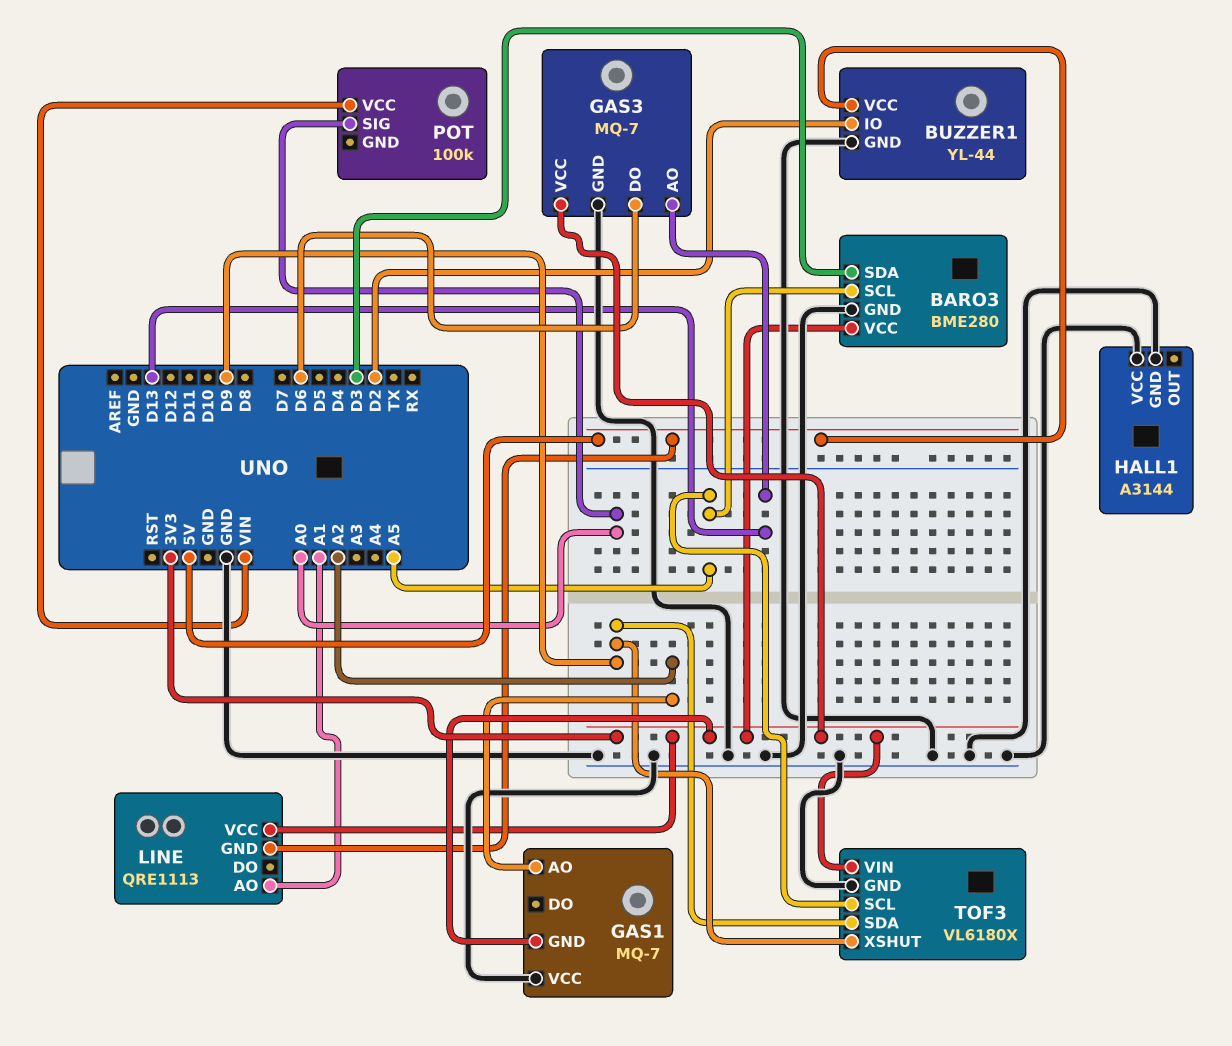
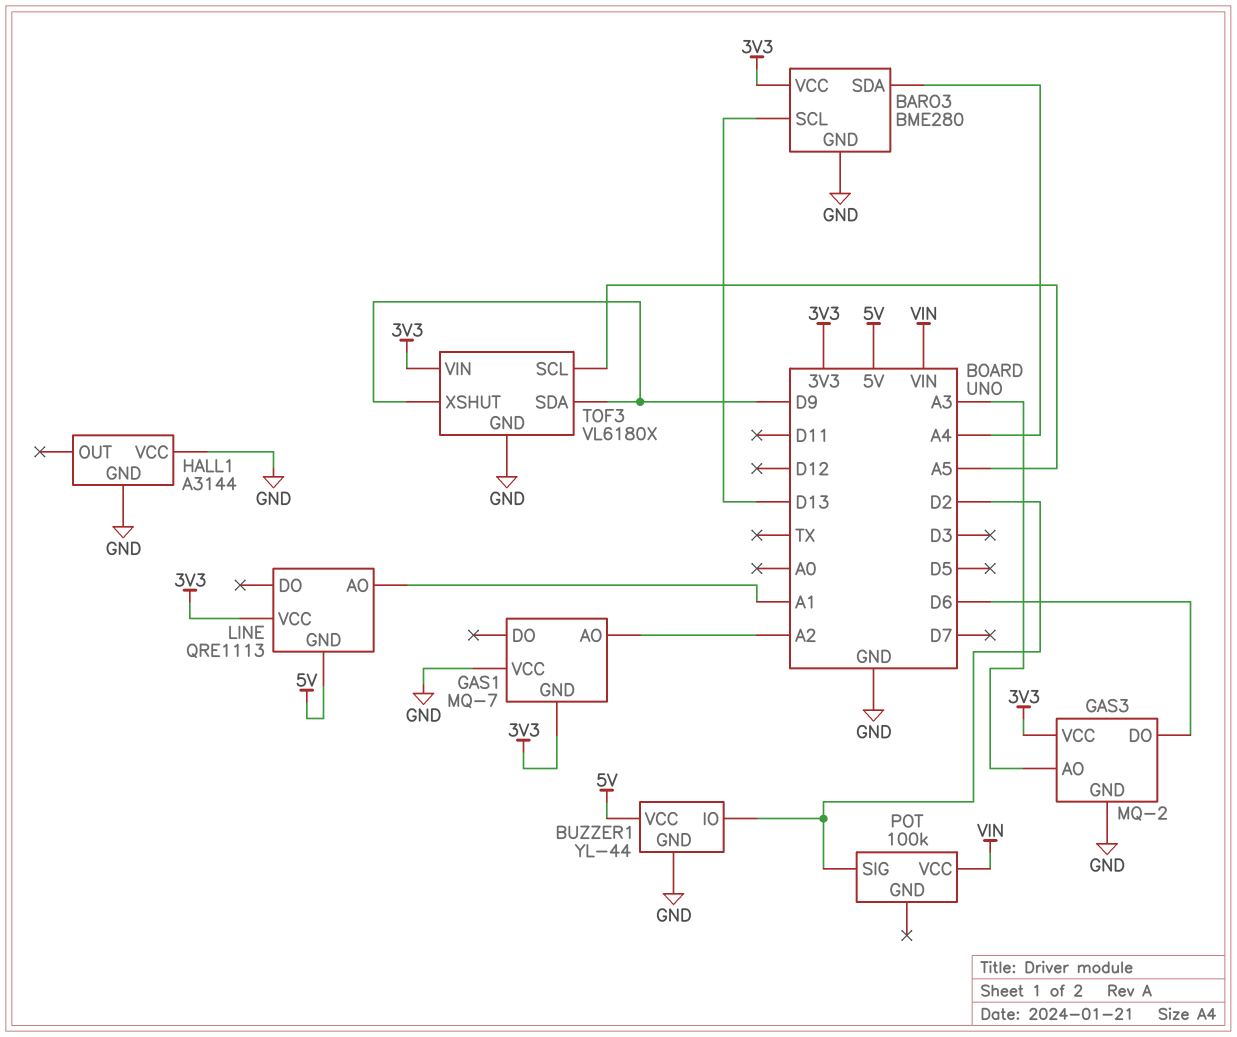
BARO3 pin SCL: A5 -> D13
BARO3 pin SDA: D3 -> A4
GAS3: MQ-7 -> MQ-2
GAS3 pin AO: D13 -> A3
POT pin SIG: A0 -> D2

